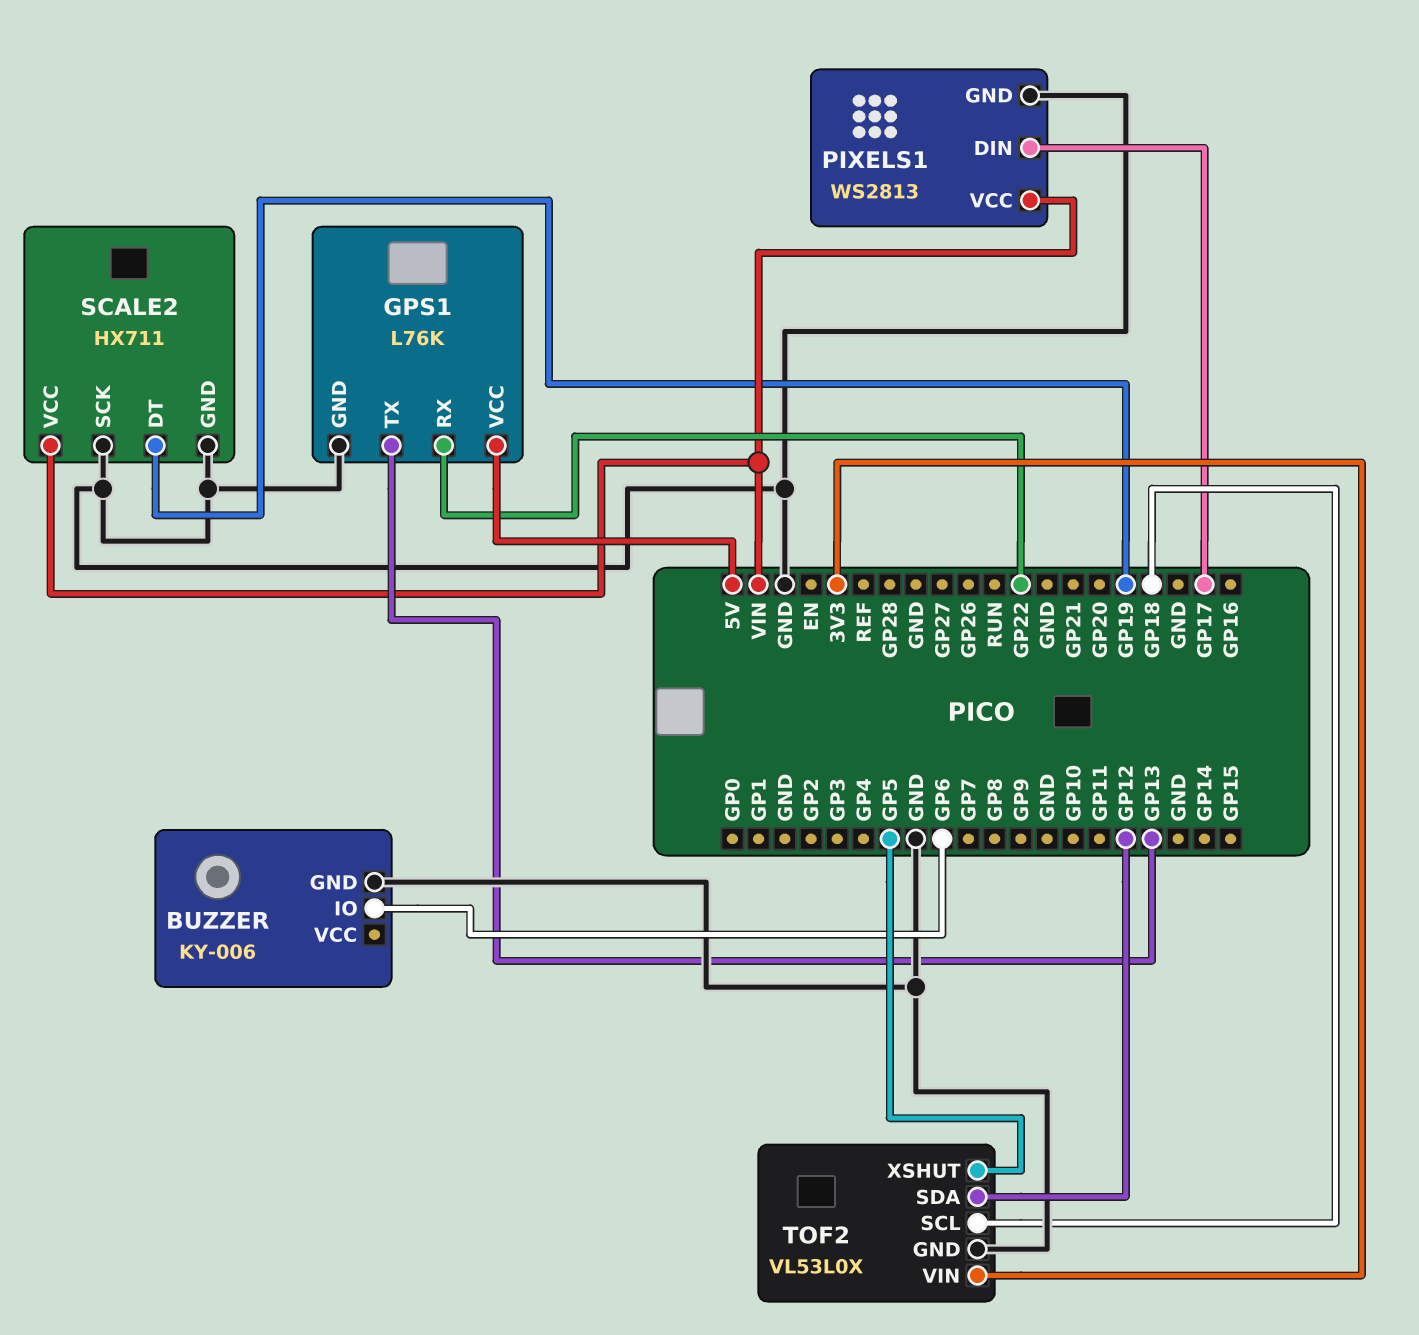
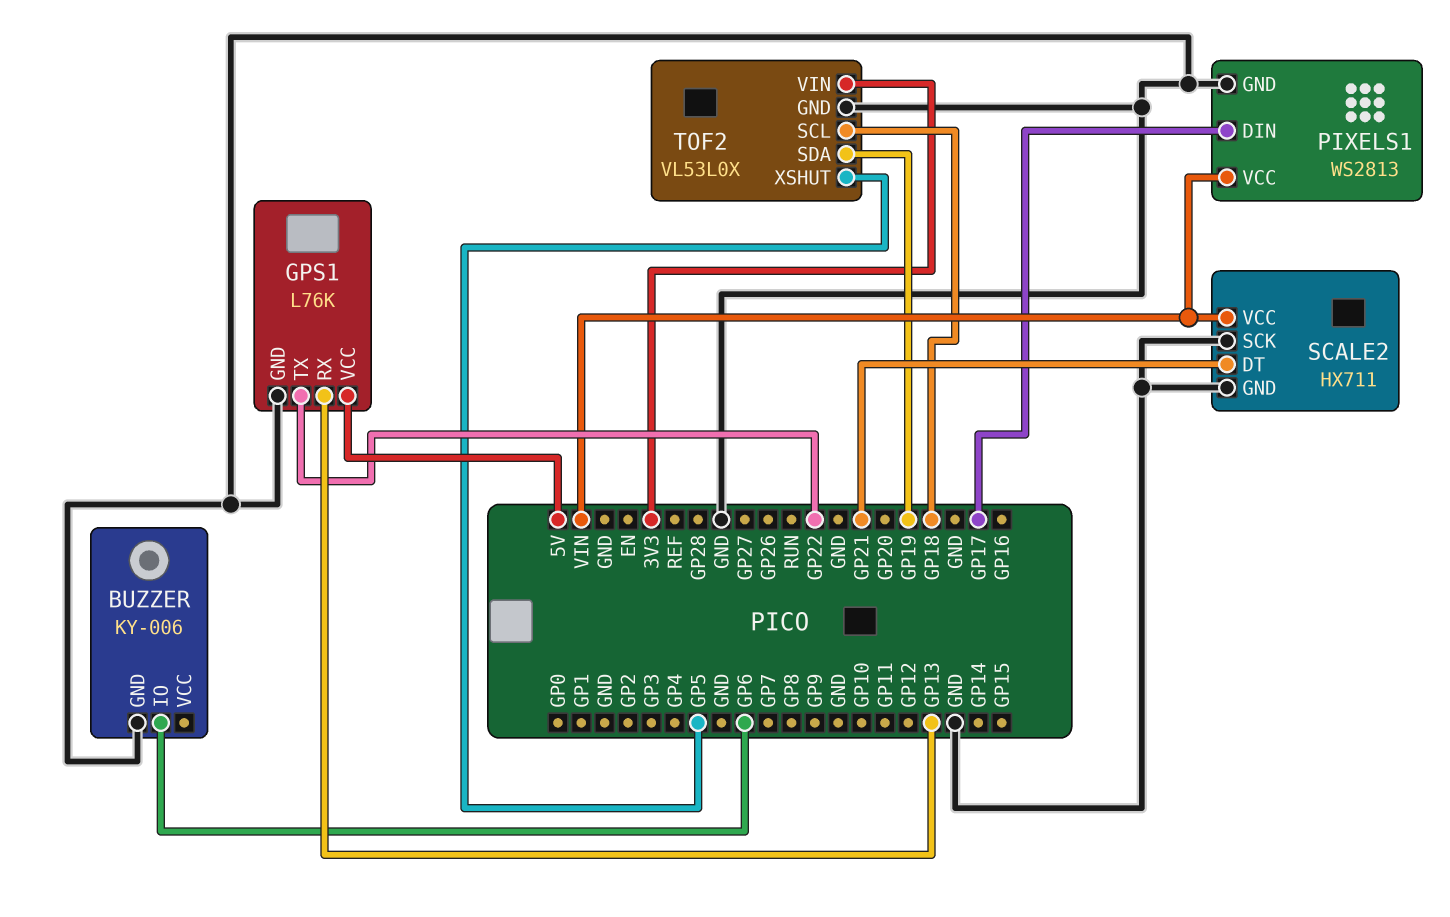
GPS1 pin RX: GP22 -> GP13
GPS1 pin TX: GP13 -> GP22
SCALE2 pin DT: GP19 -> GP21
TOF2 pin SDA: GP12 -> GP19

